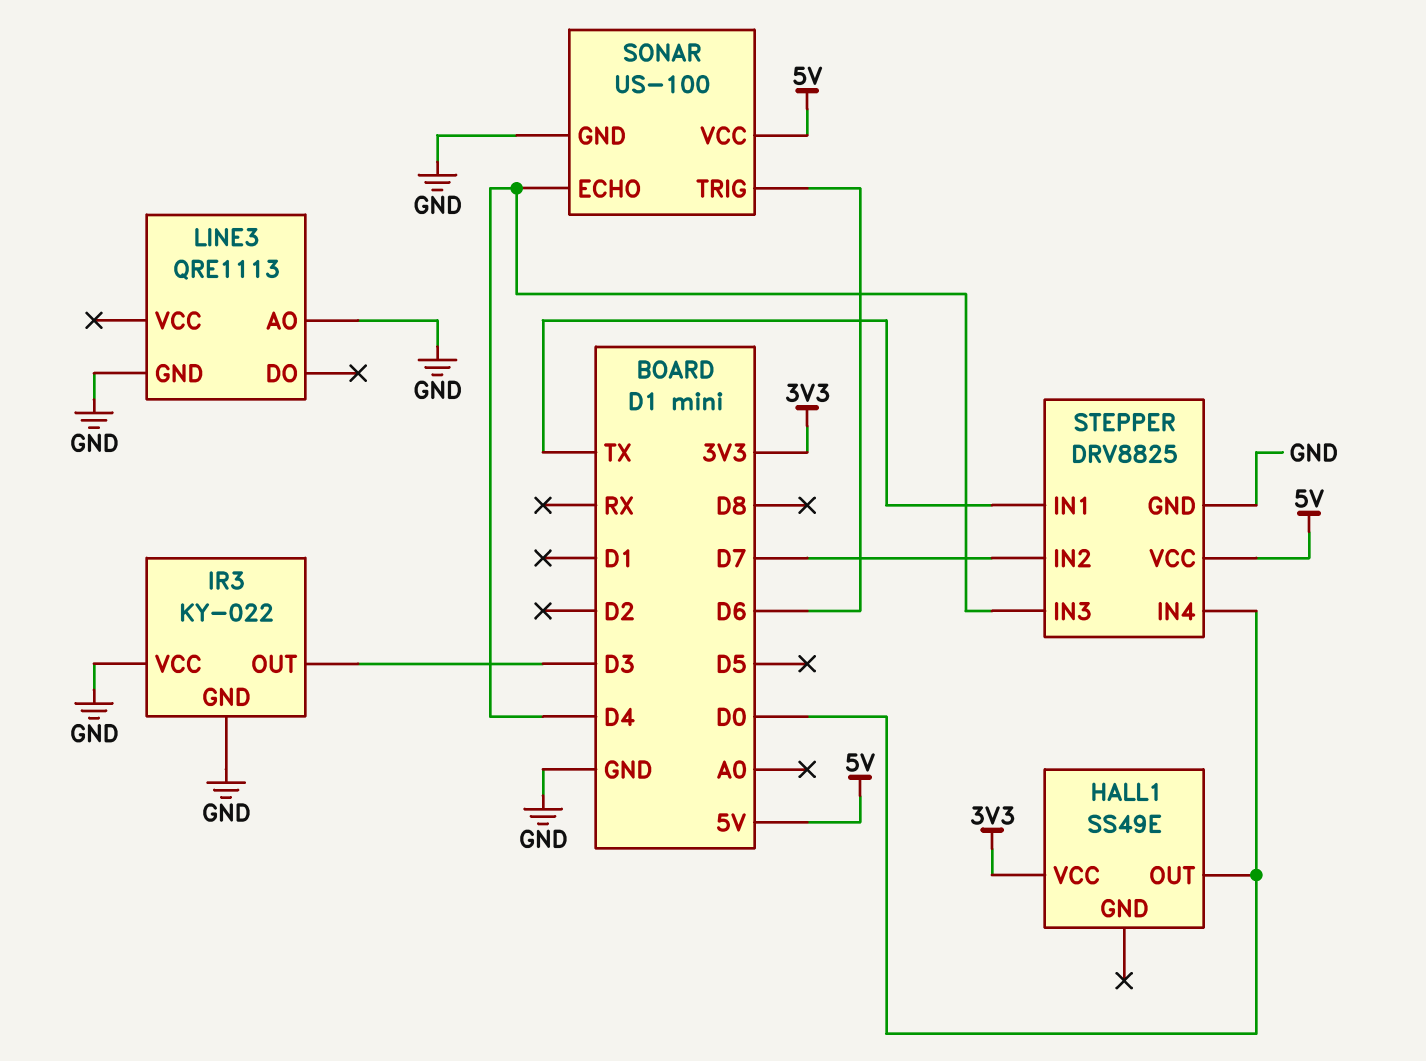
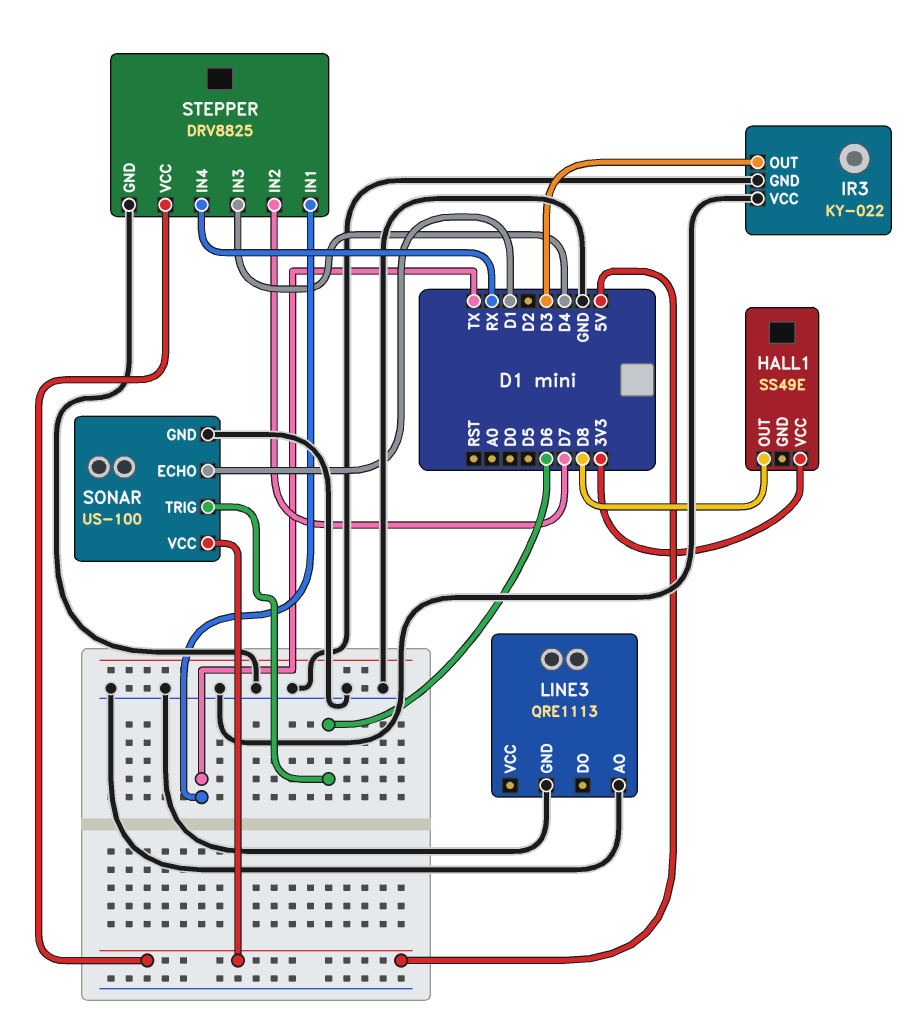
HALL1 pin OUT: D0 -> D8
SONAR pin ECHO: D4 -> D1
STEPPER pin IN4: D0 -> RX

